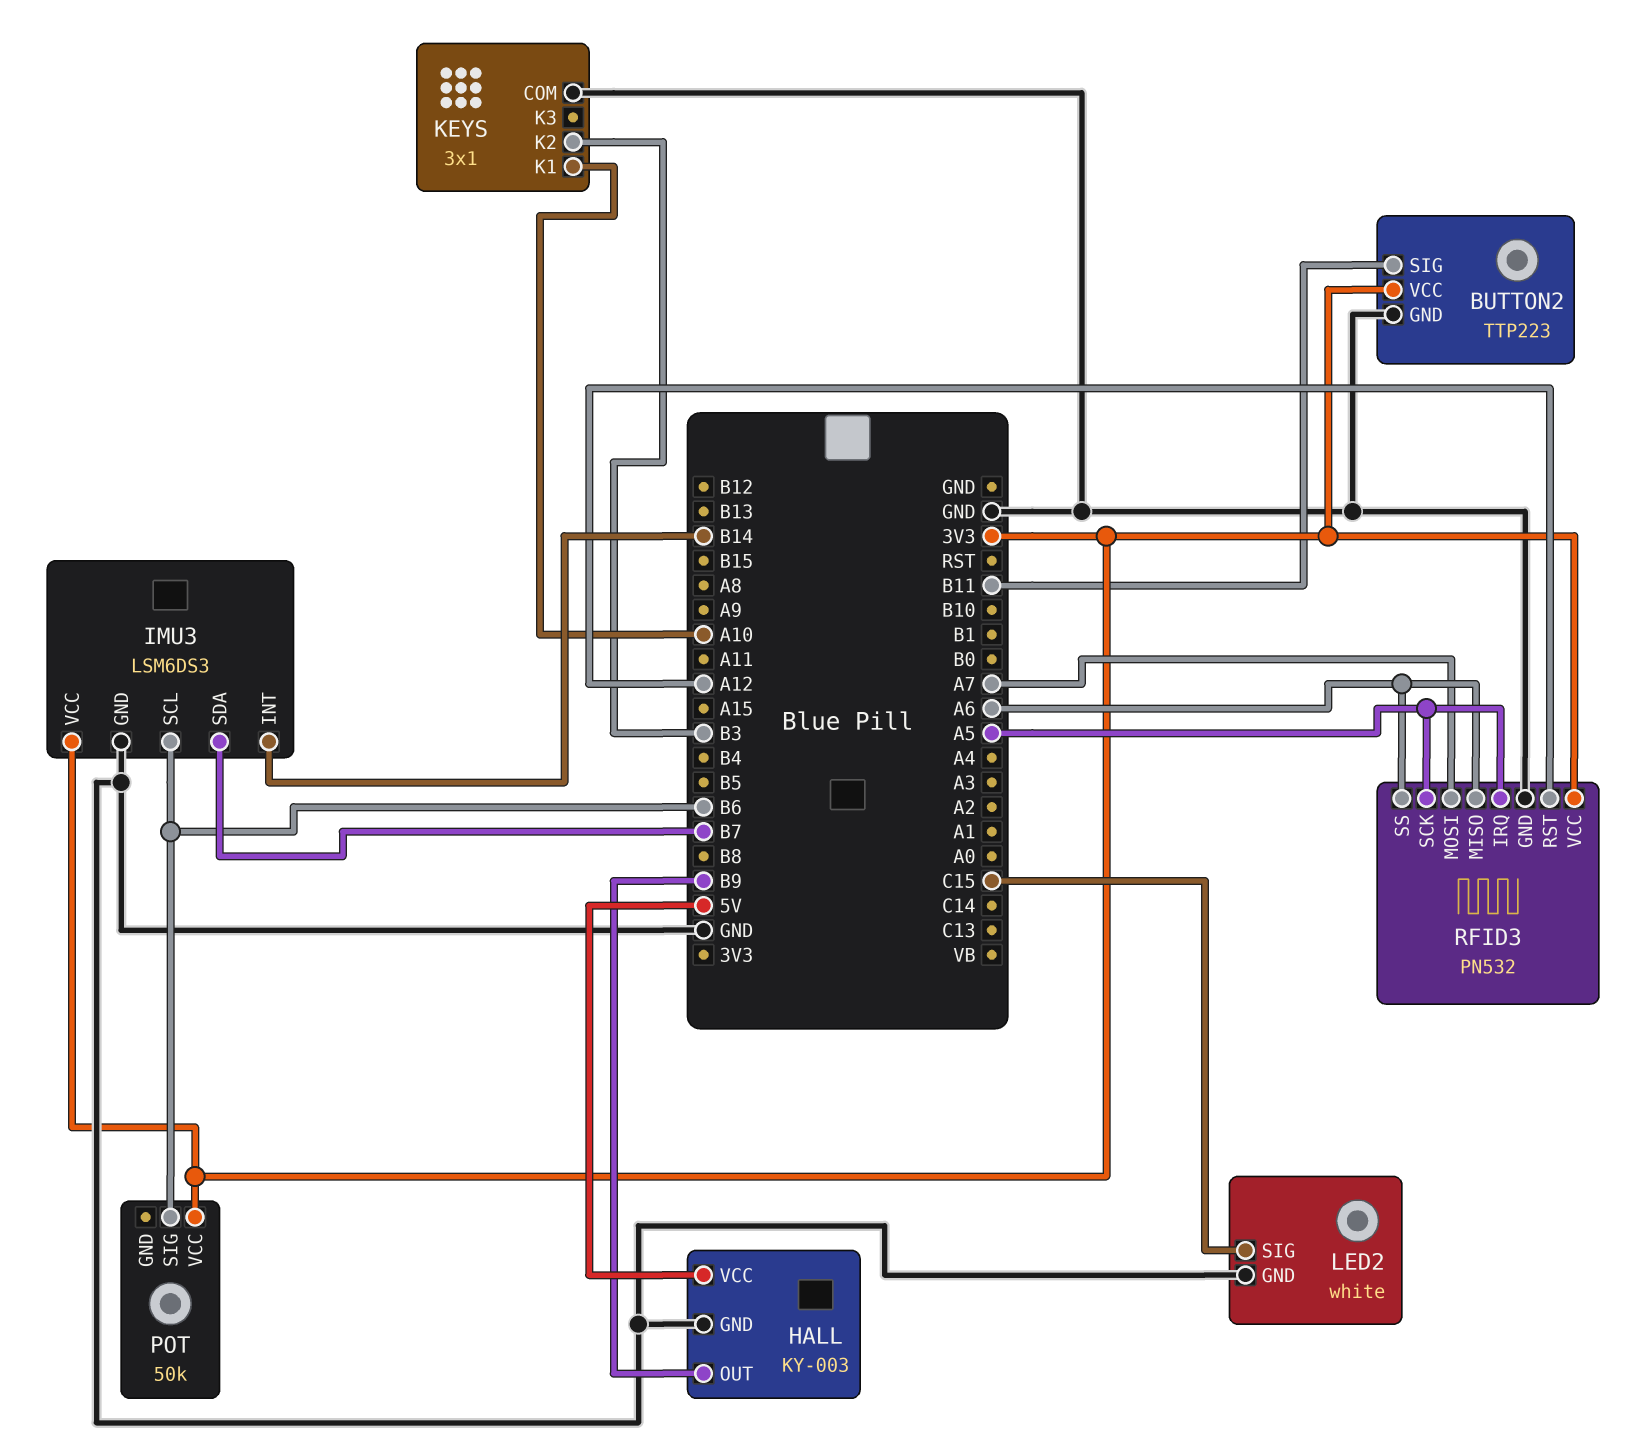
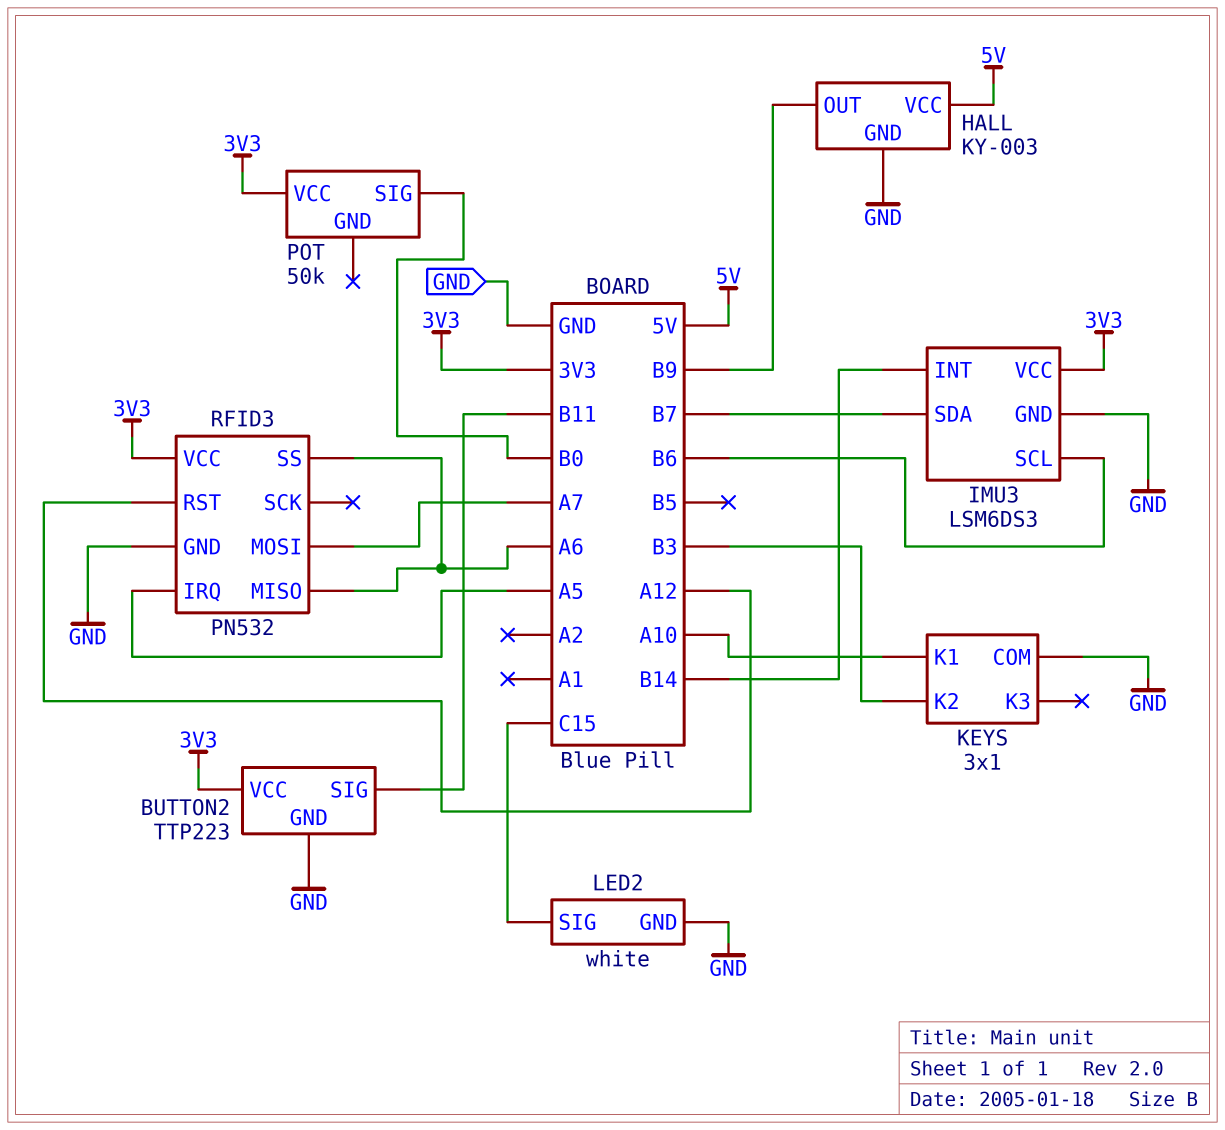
POT pin SIG: B6 -> B0
RFID3 pin SCK: A5 -> none

